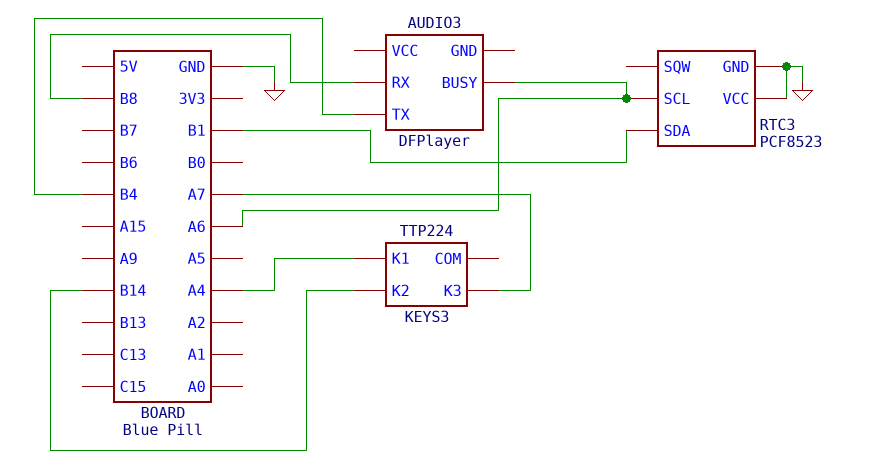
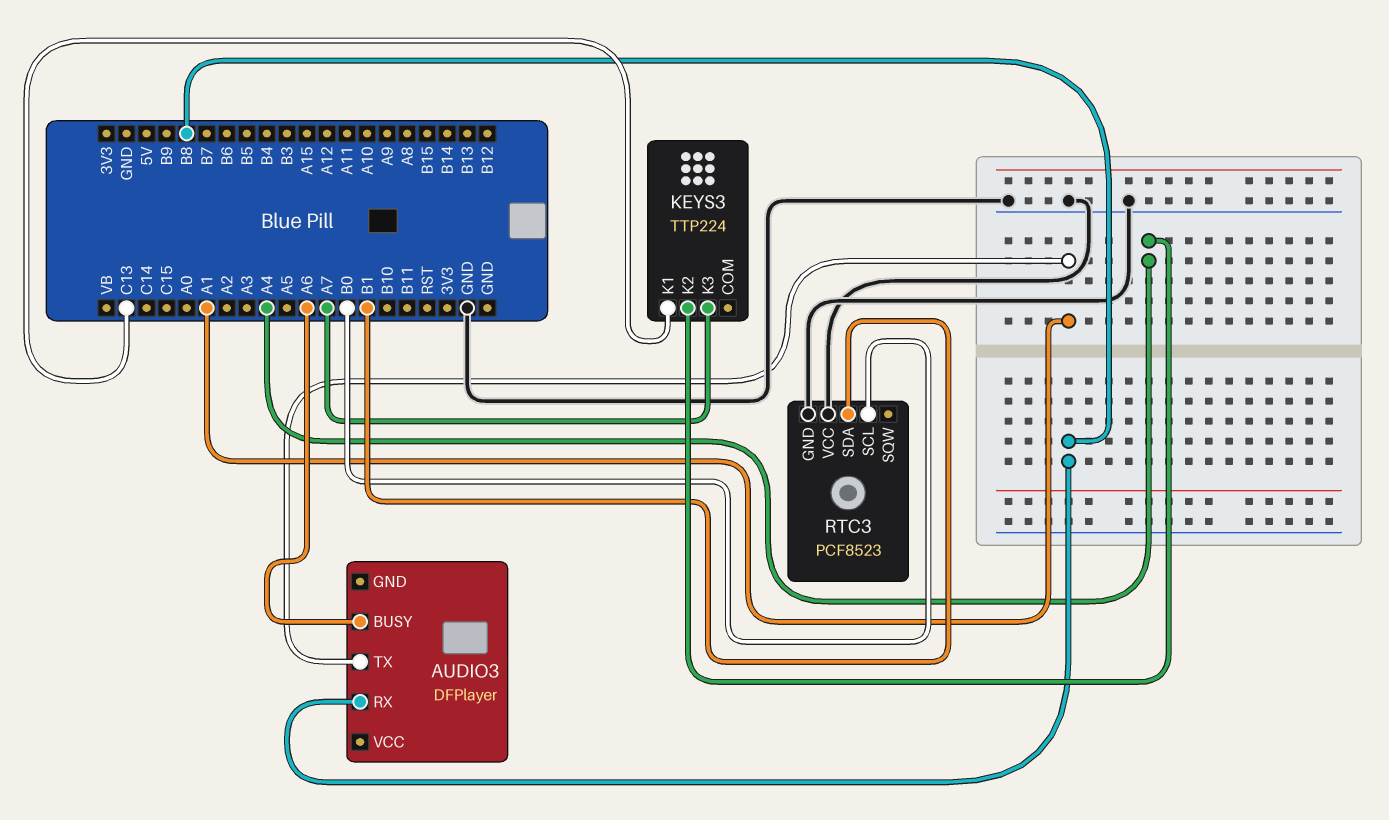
AUDIO3 pin TX: B4 -> A1
KEYS3 pin K1: A4 -> C13
KEYS3 pin K2: B14 -> A4
RTC3 pin SCL: A6 -> B0

